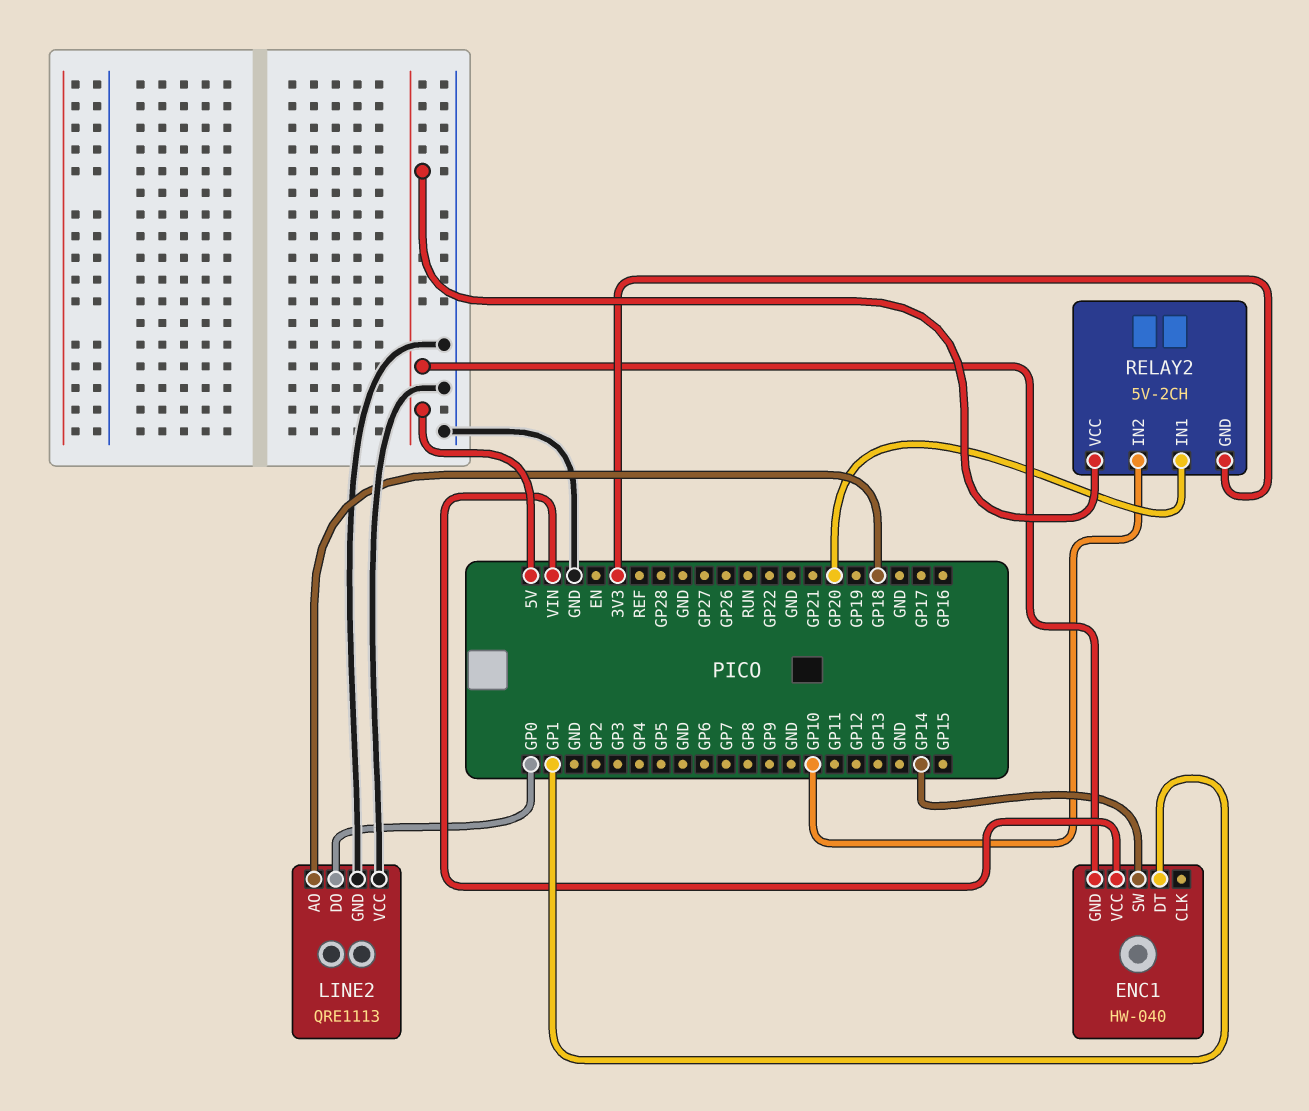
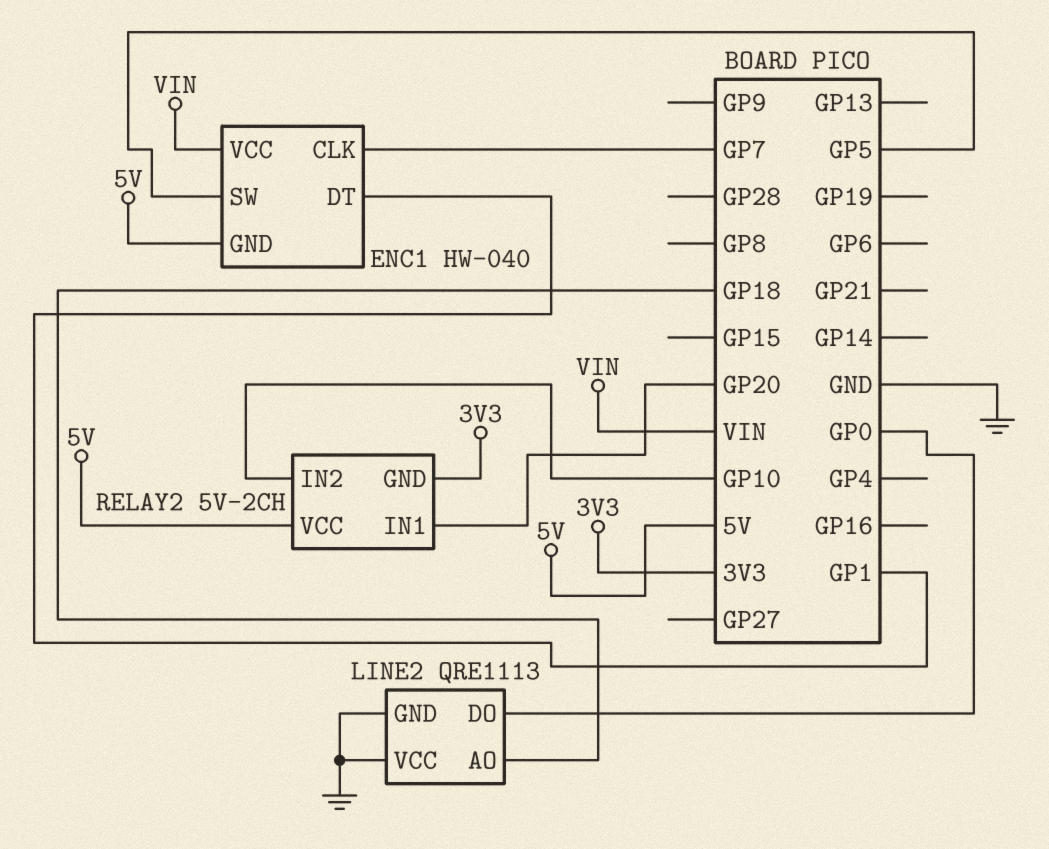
ENC1 pin CLK: none -> GP7
ENC1 pin SW: GP14 -> GP5

